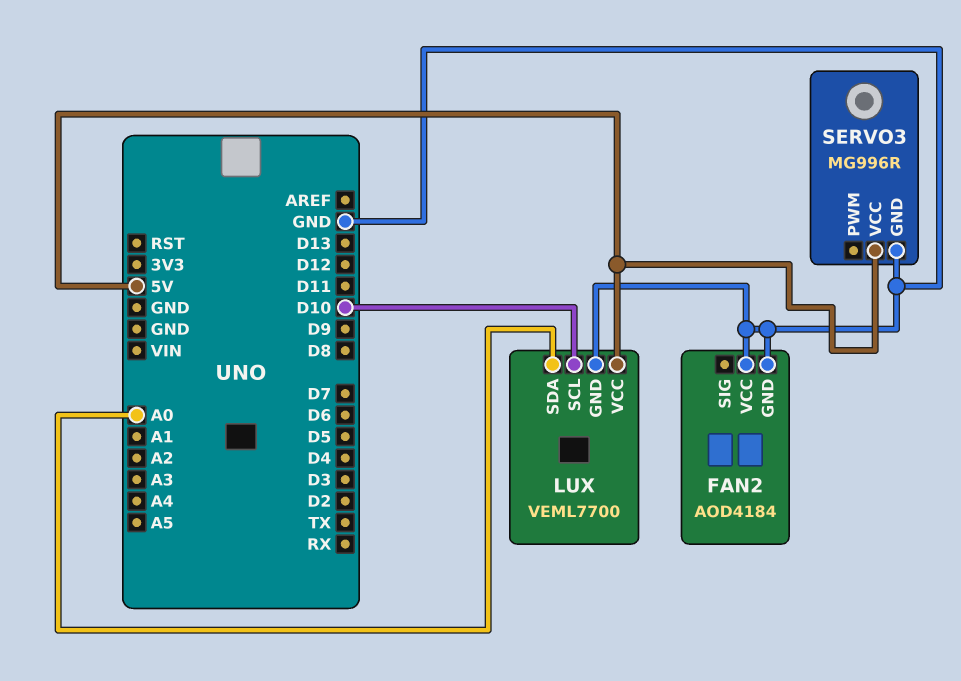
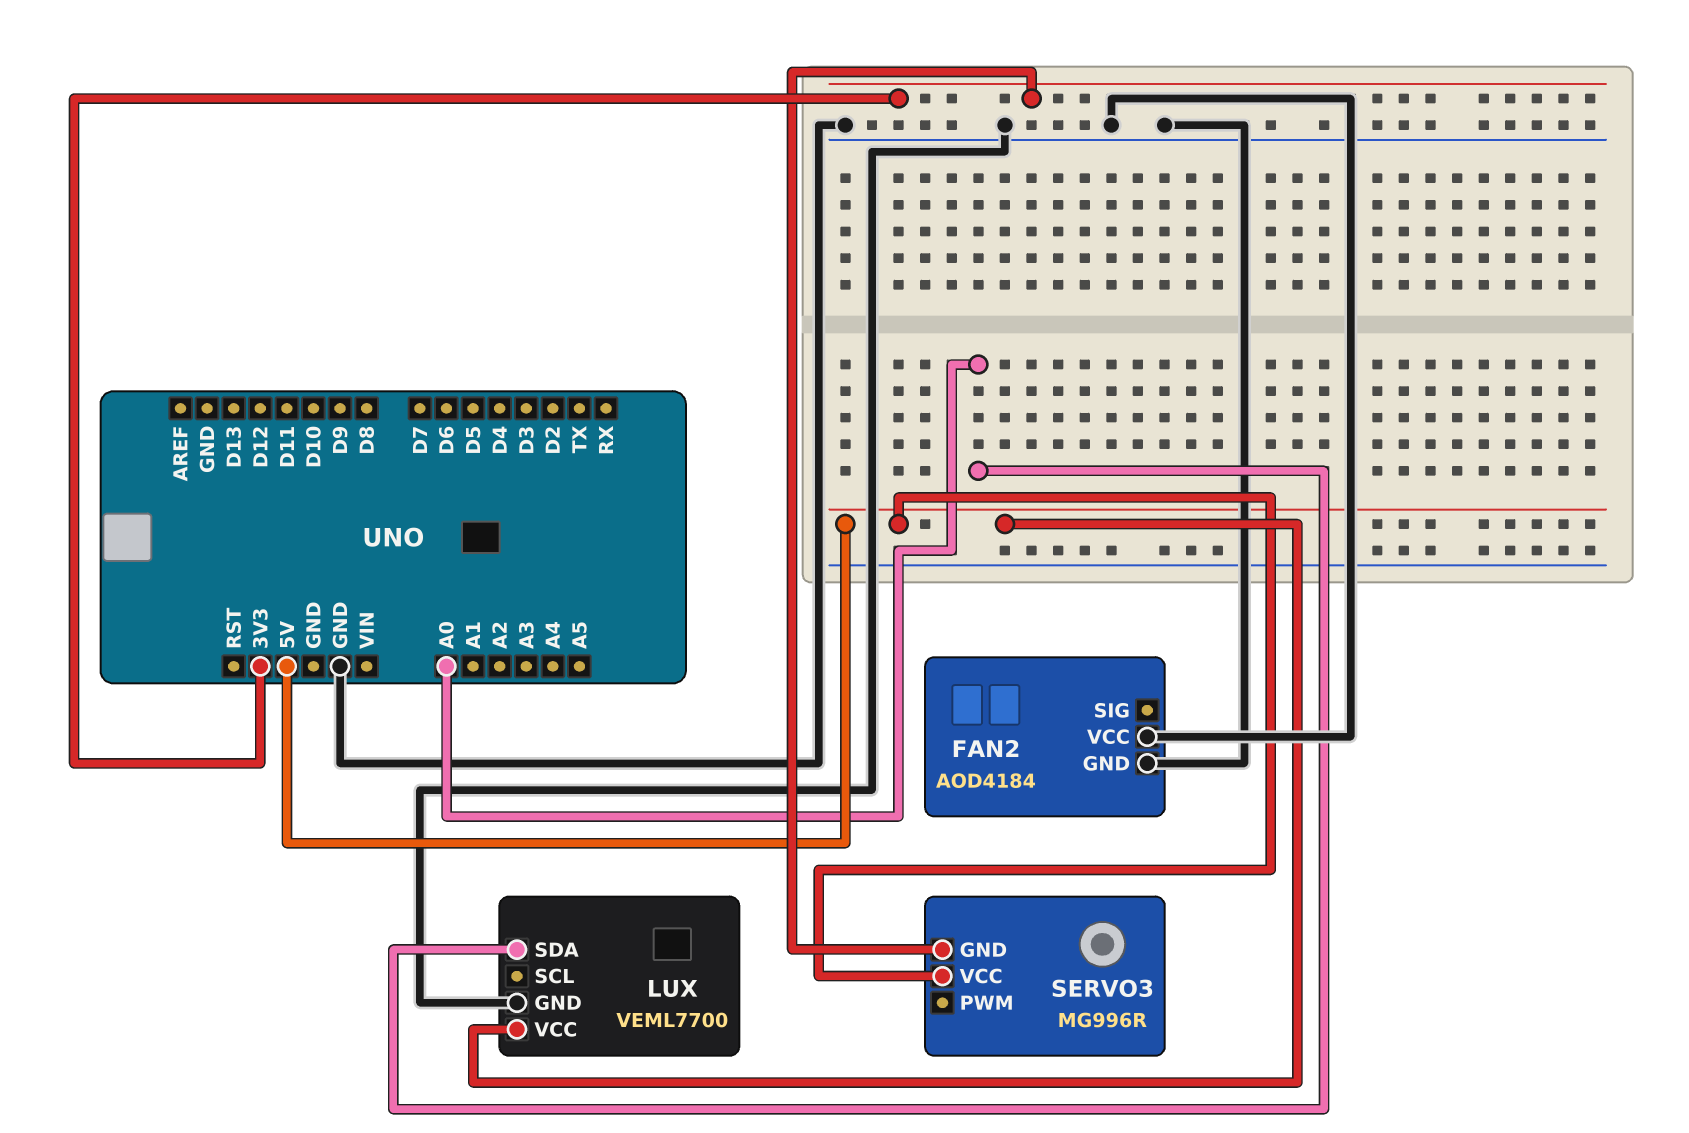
LUX pin SCL: D10 -> none
SERVO3 pin GND: GND -> 3V3

